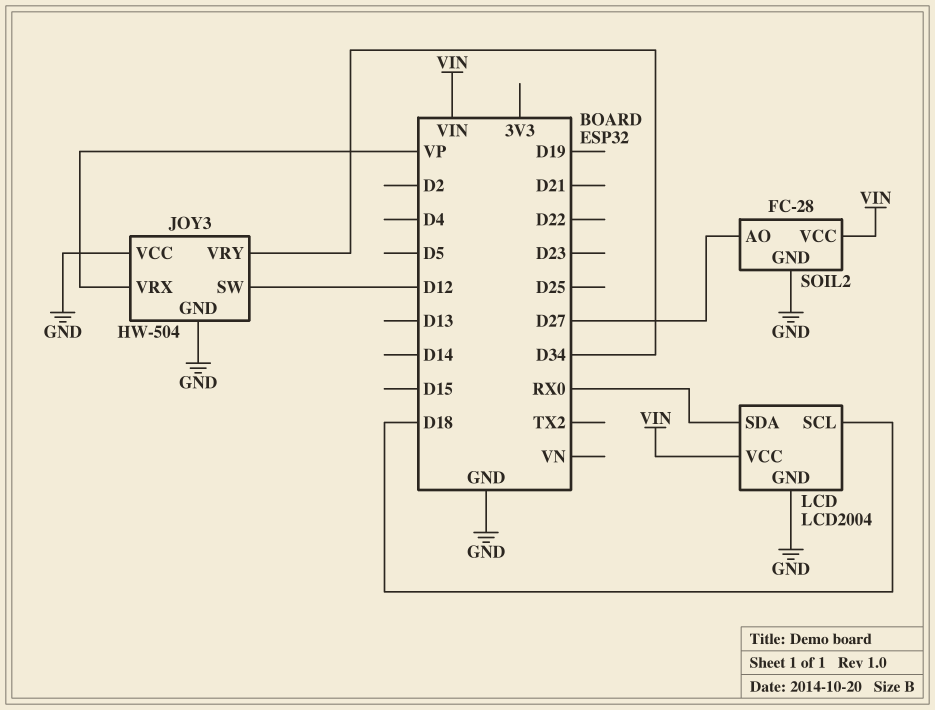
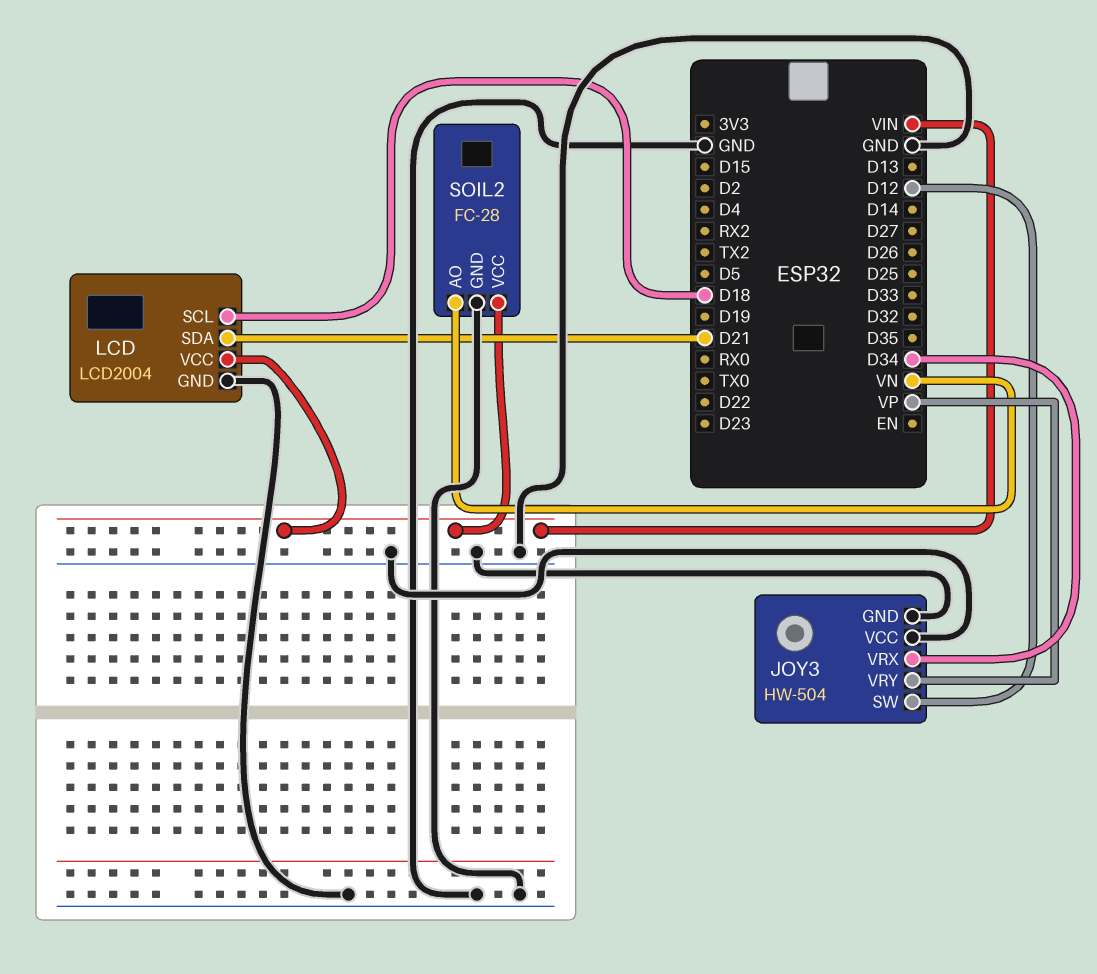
JOY3 pin VRX: VP -> D34
JOY3 pin VRY: D34 -> VP
LCD pin SDA: RX0 -> D21
SOIL2 pin AO: D27 -> VN

